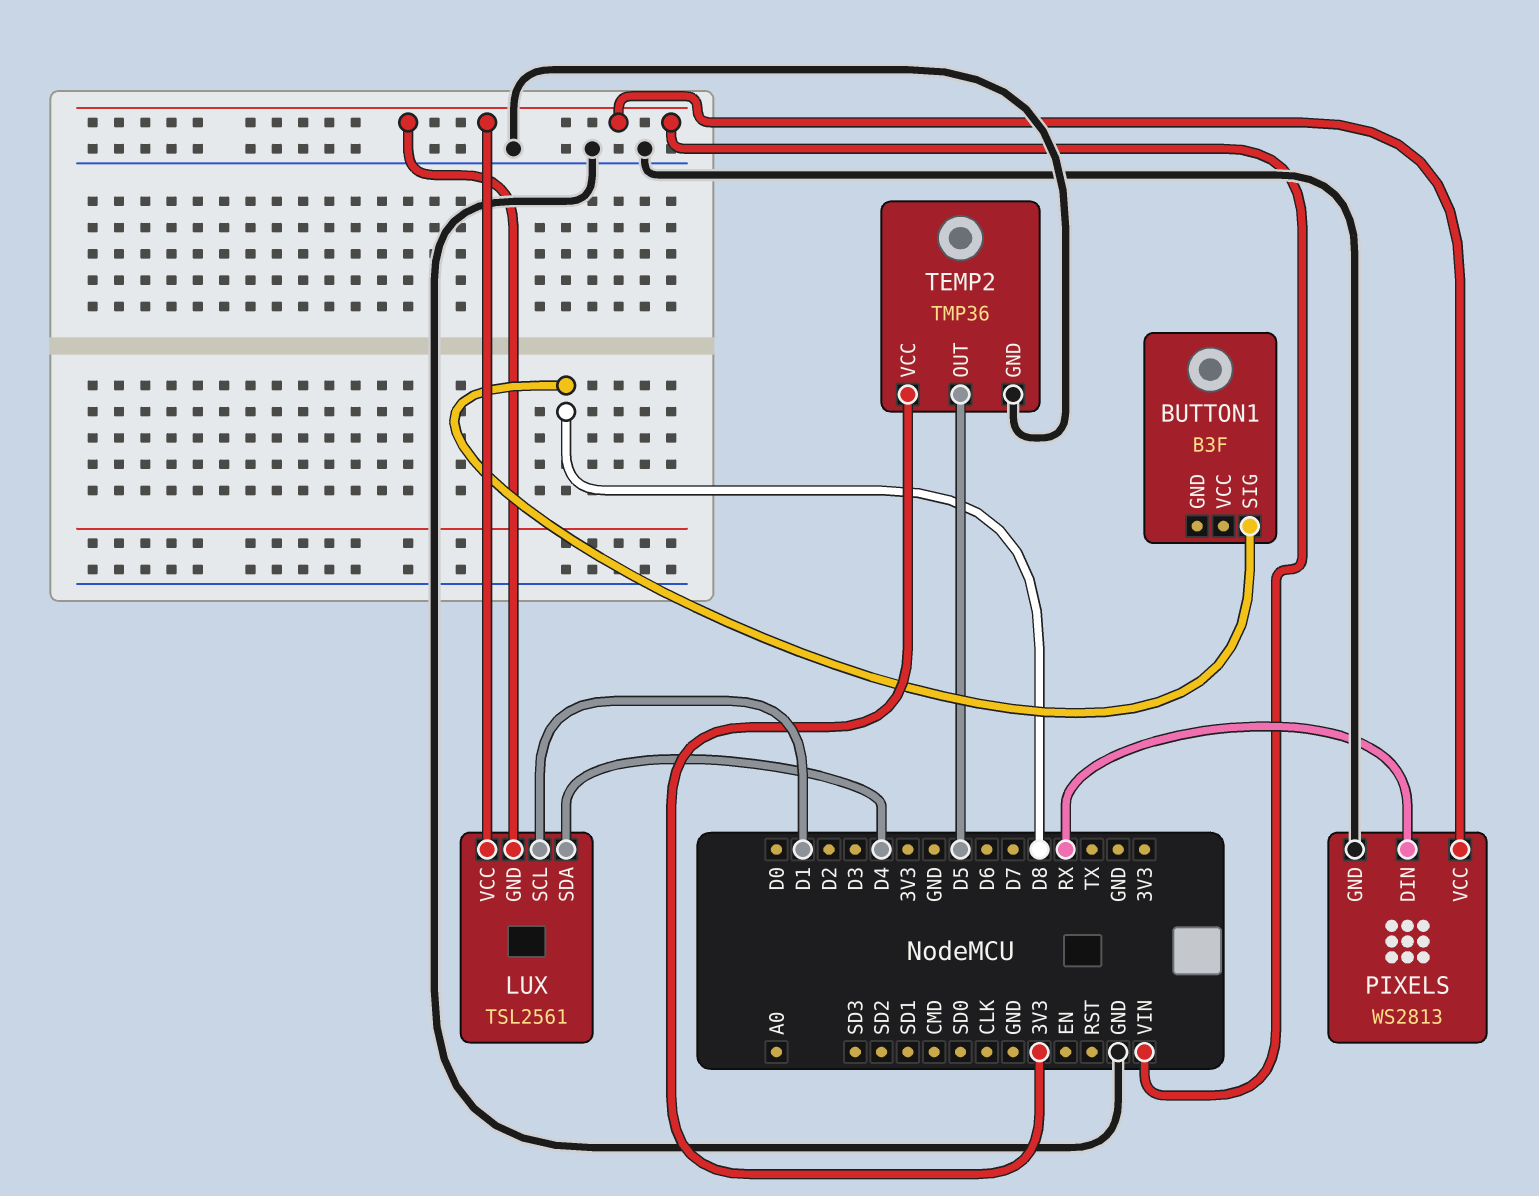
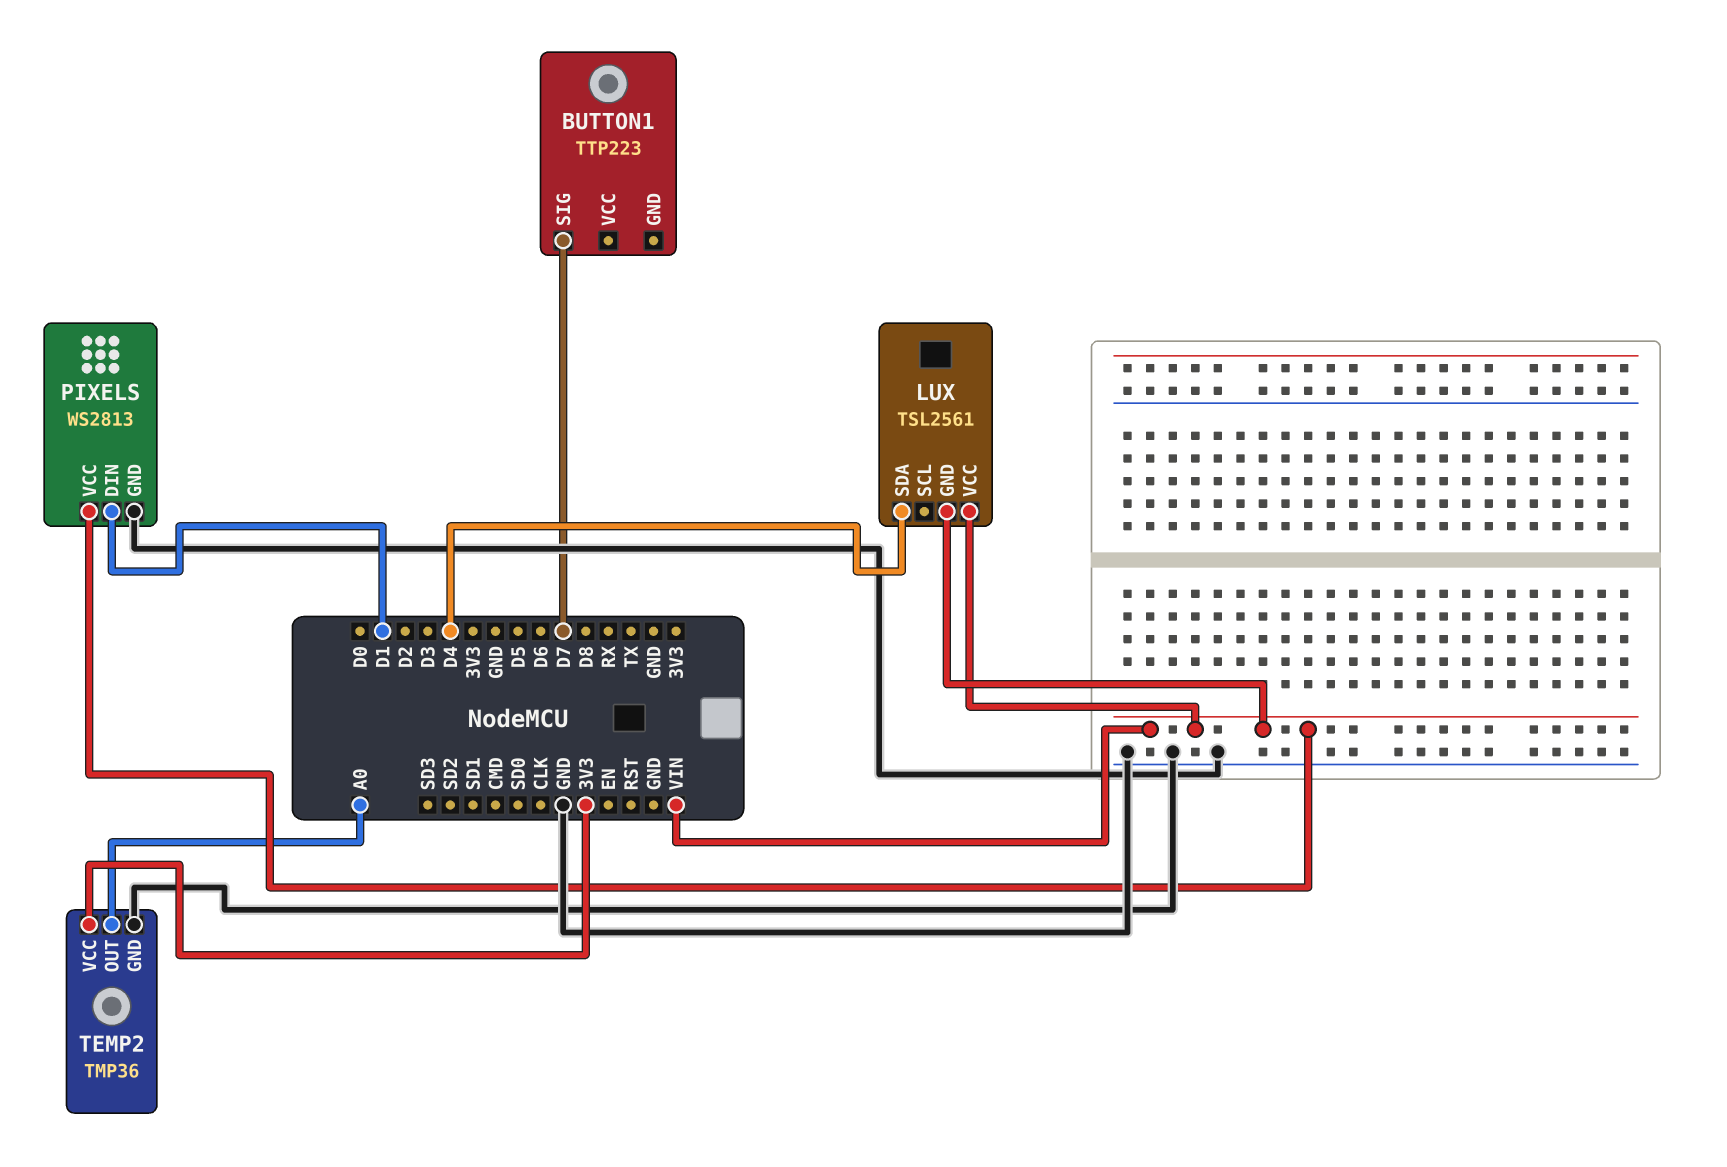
BUTTON1: B3F -> TTP223
BUTTON1 pin SIG: D8 -> D7
LUX pin SCL: D1 -> none
PIXELS pin DIN: RX -> D1
TEMP2 pin OUT: D5 -> A0

